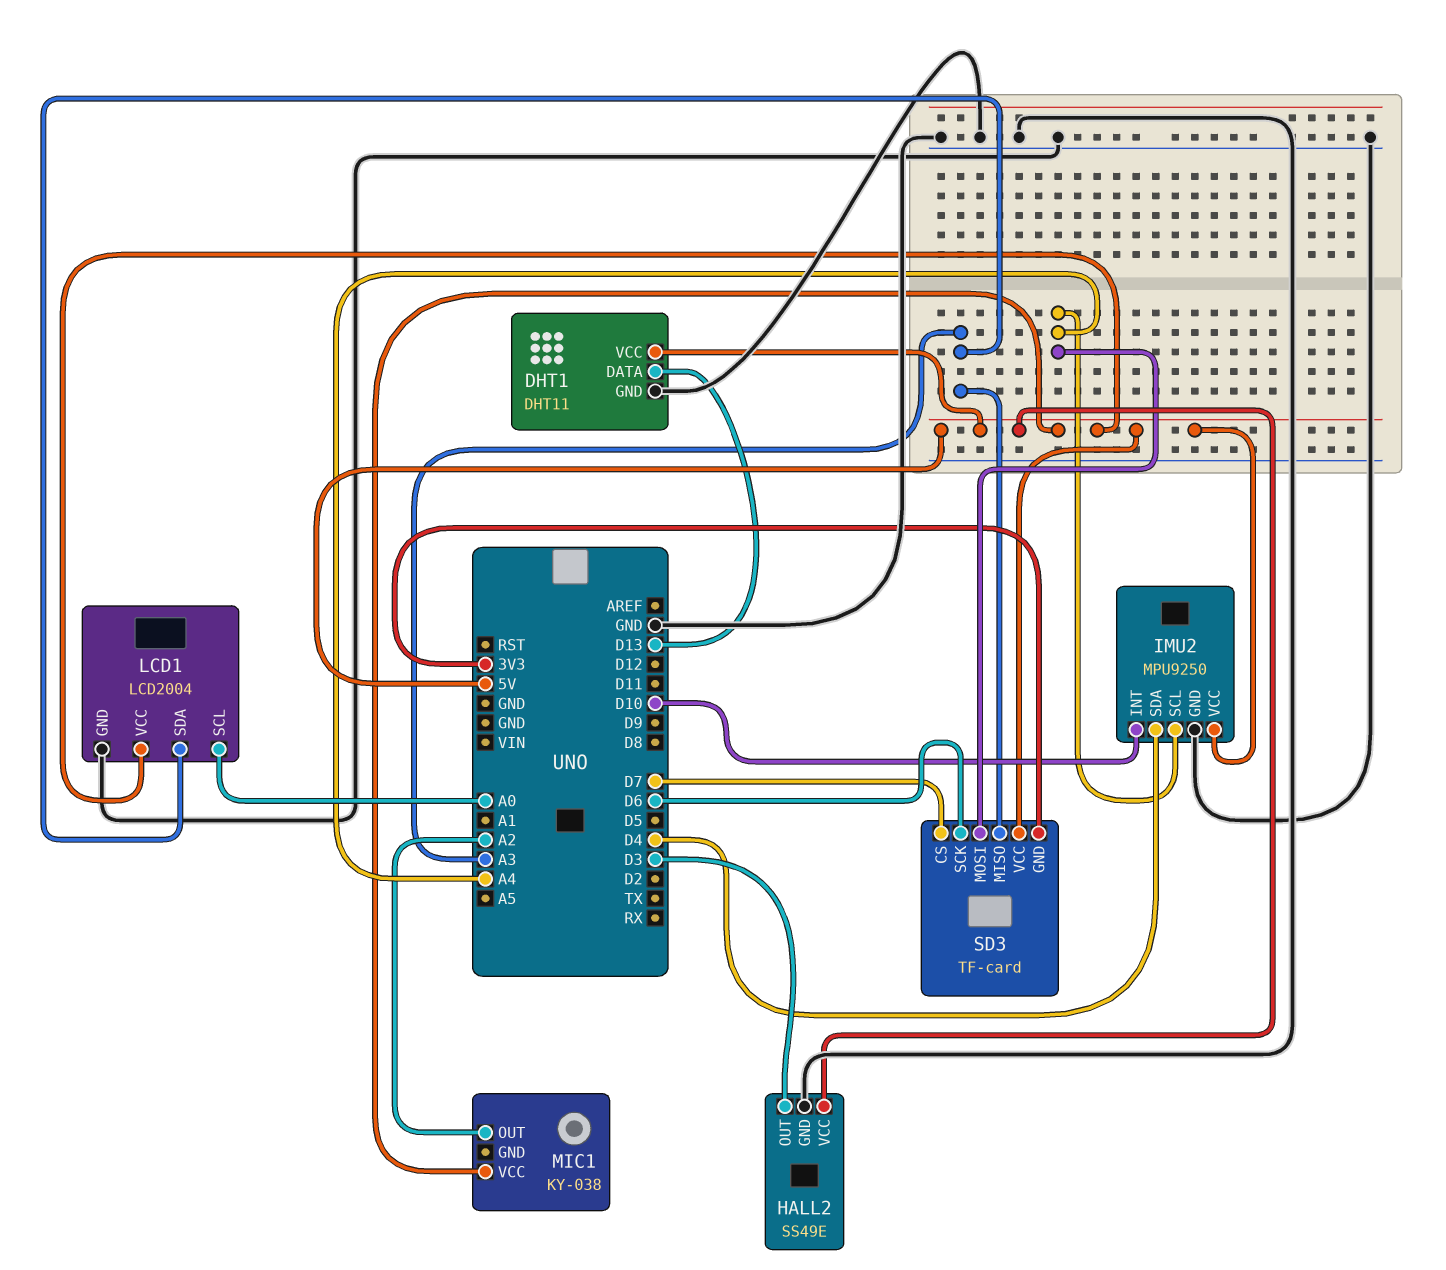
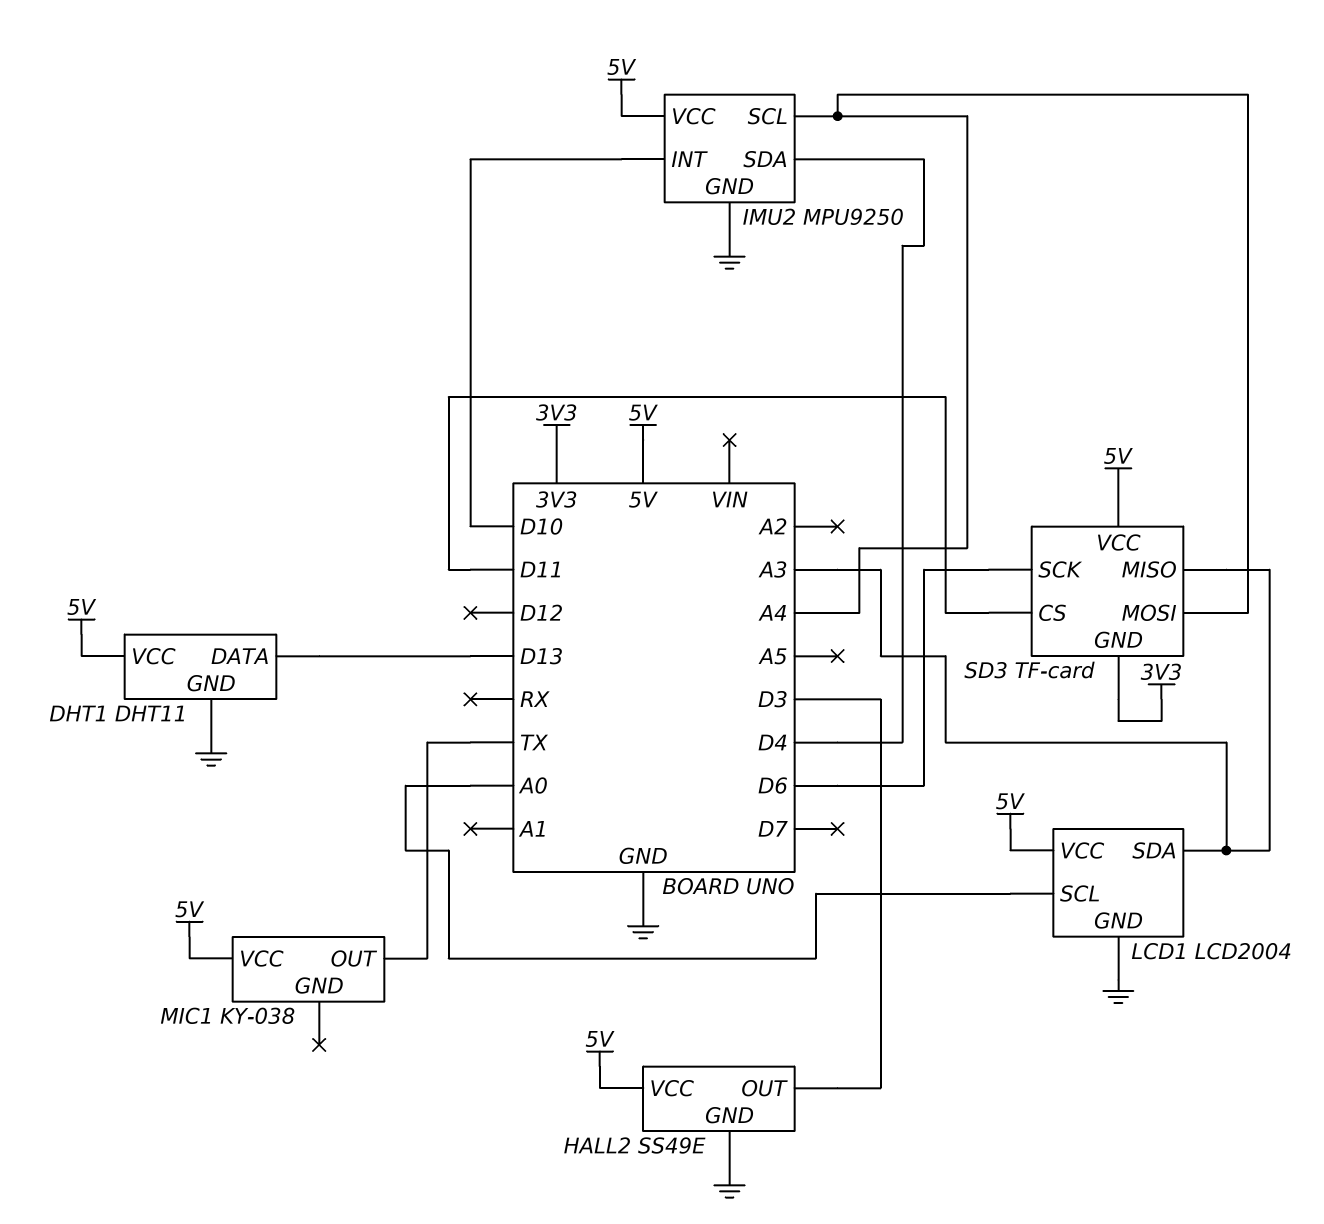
MIC1 pin OUT: A2 -> TX
SD3 pin CS: D7 -> D11

